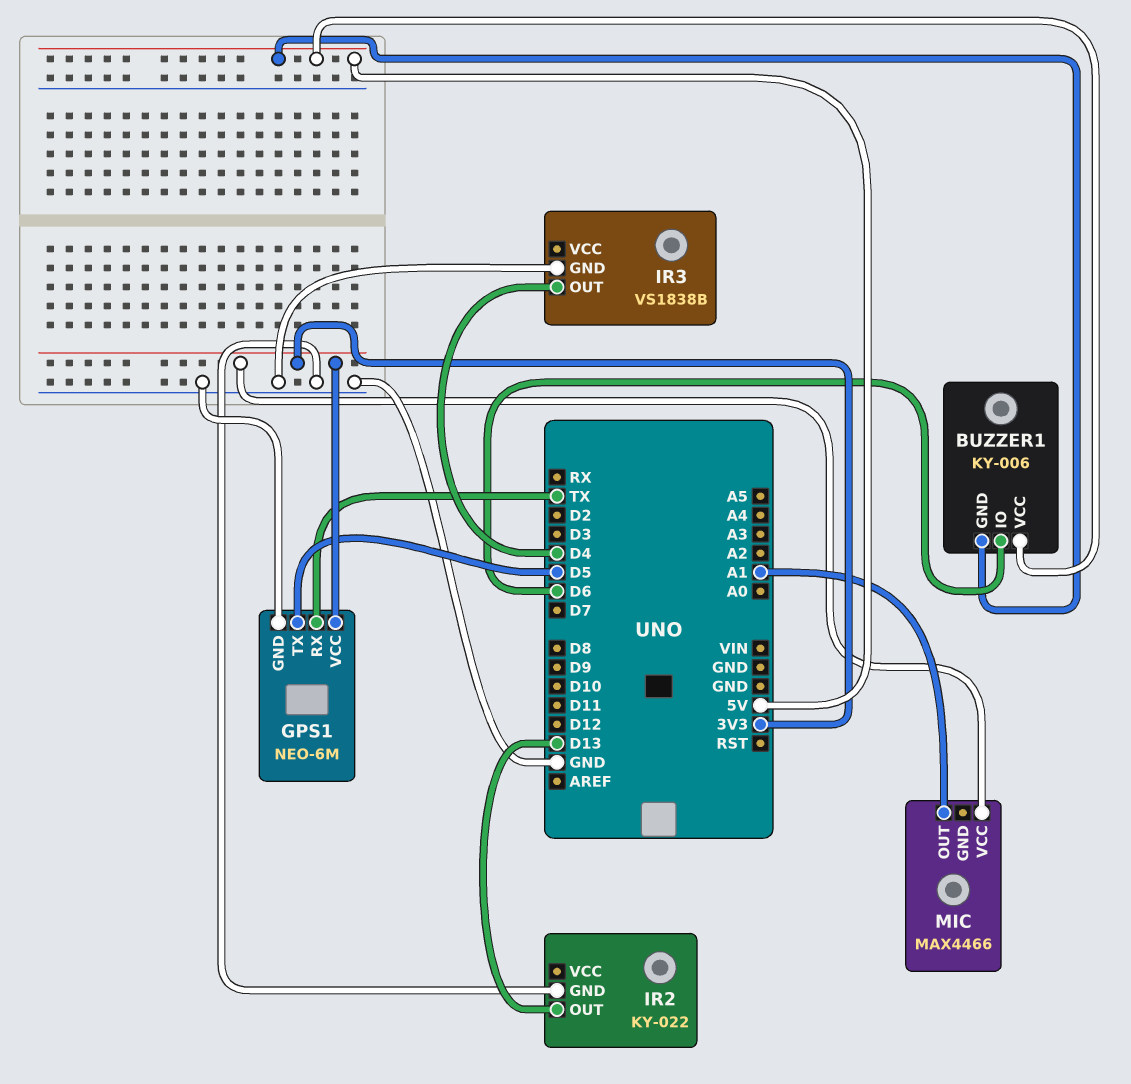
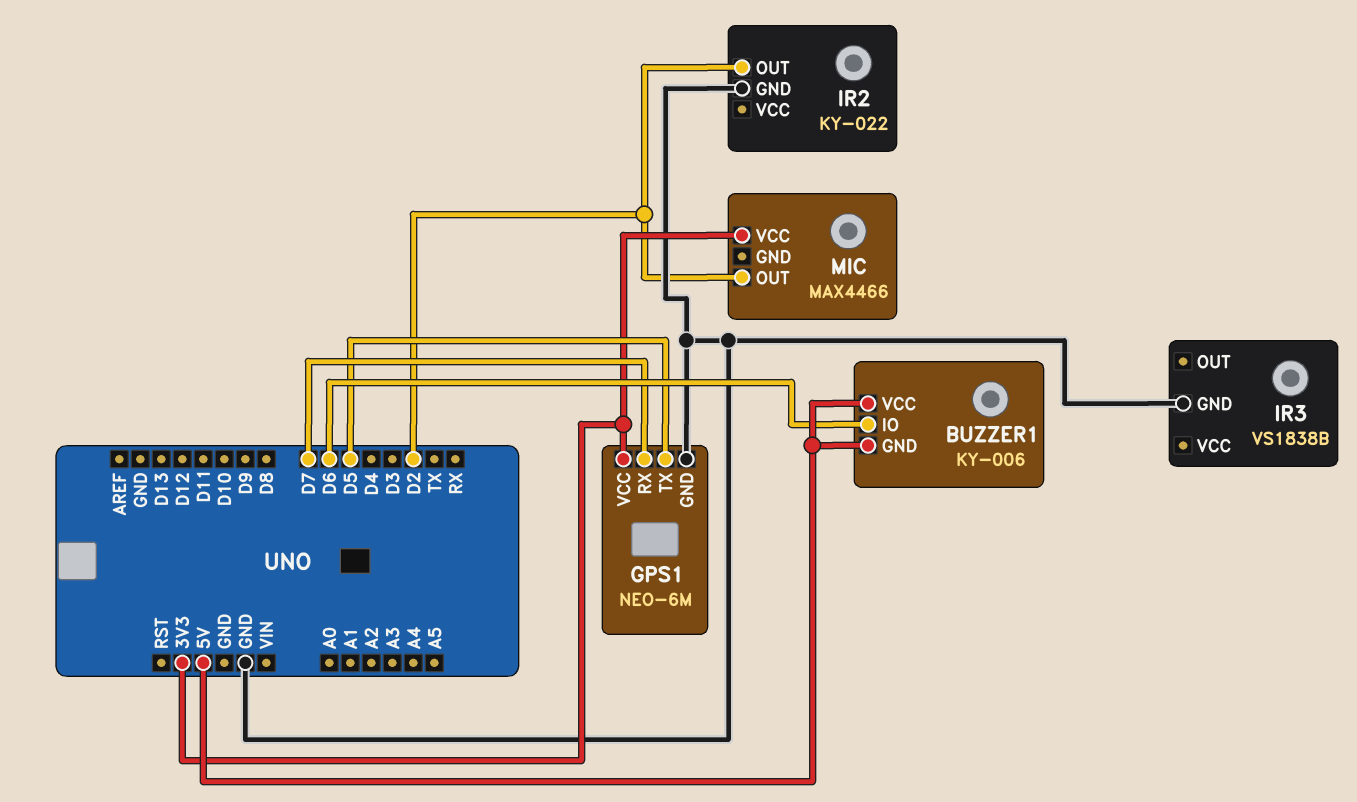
GPS1 pin RX: TX -> D7
IR2 pin OUT: D13 -> D2
IR3 pin OUT: D4 -> none
MIC pin OUT: A1 -> D2

